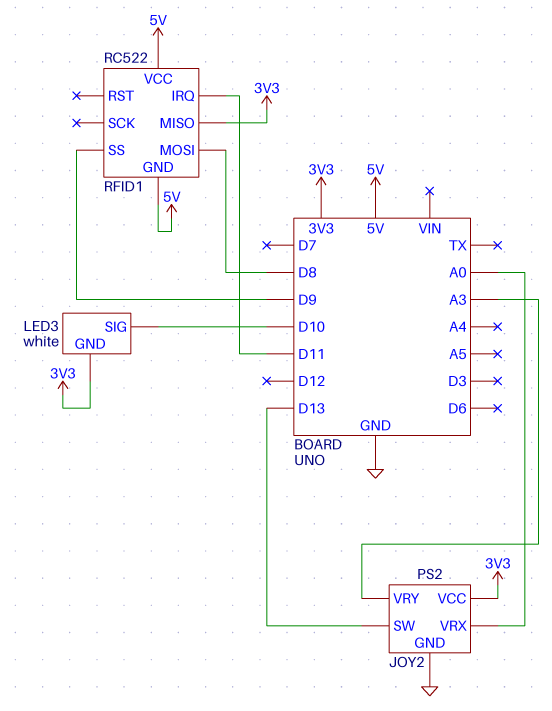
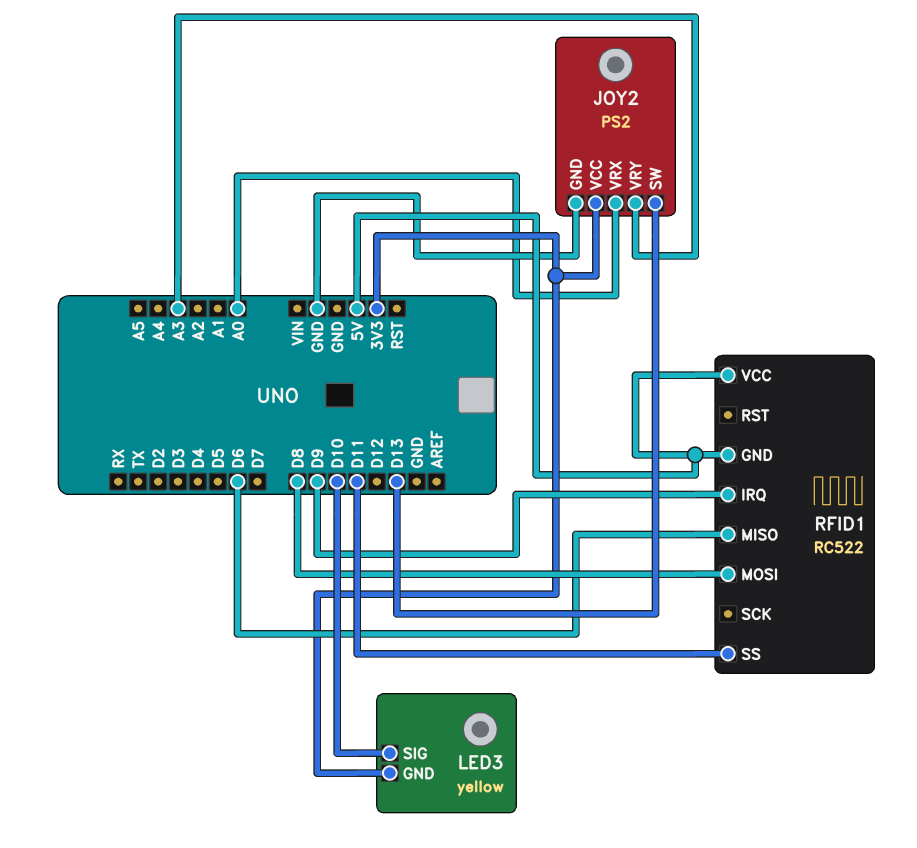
LED3: white -> yellow
RFID1 pin IRQ: D11 -> D9
RFID1 pin MISO: 3V3 -> D6
RFID1 pin SS: D9 -> D11

